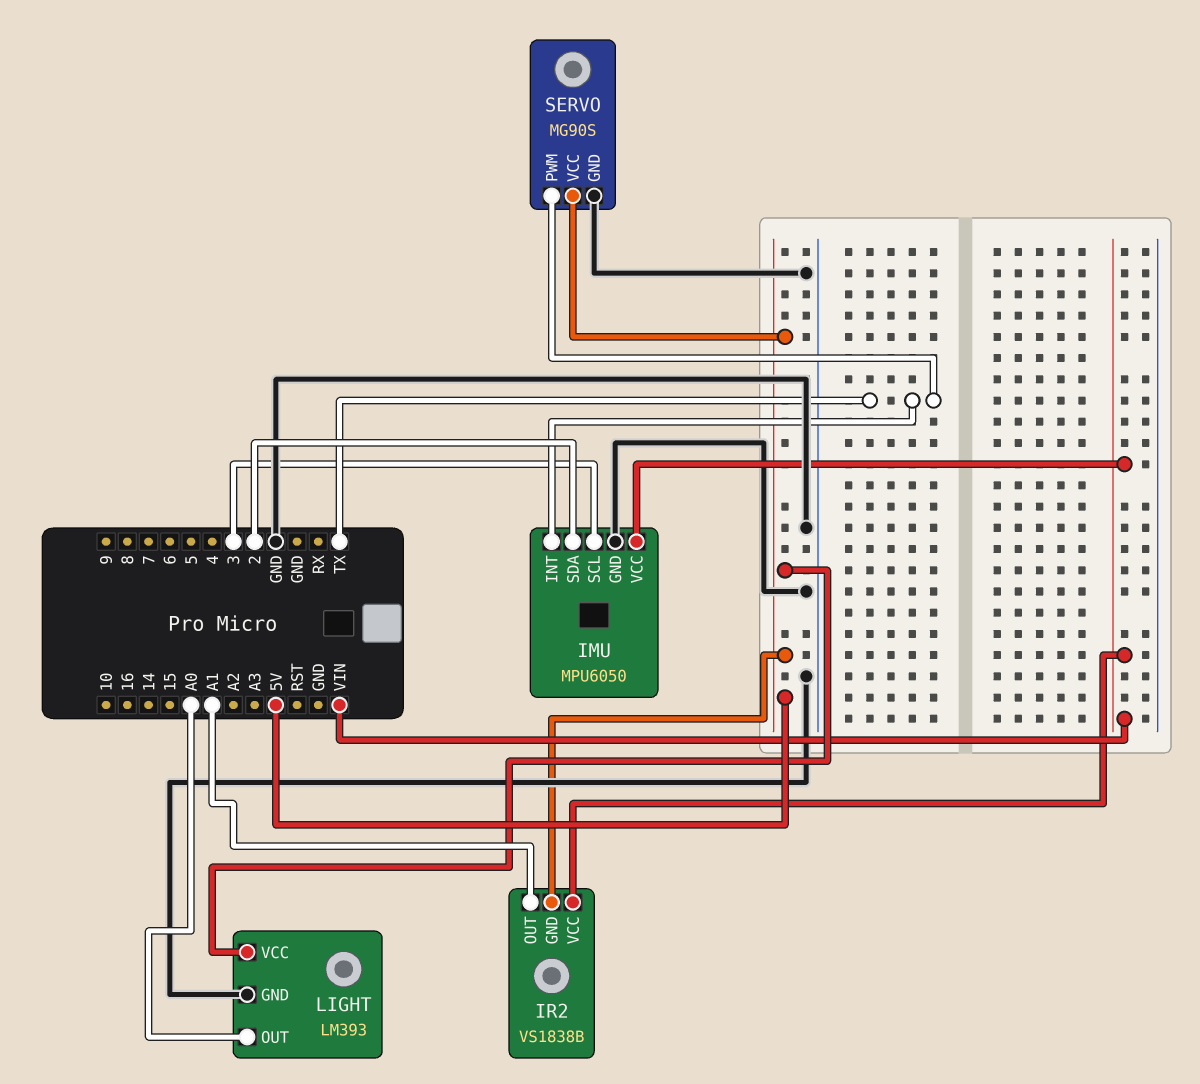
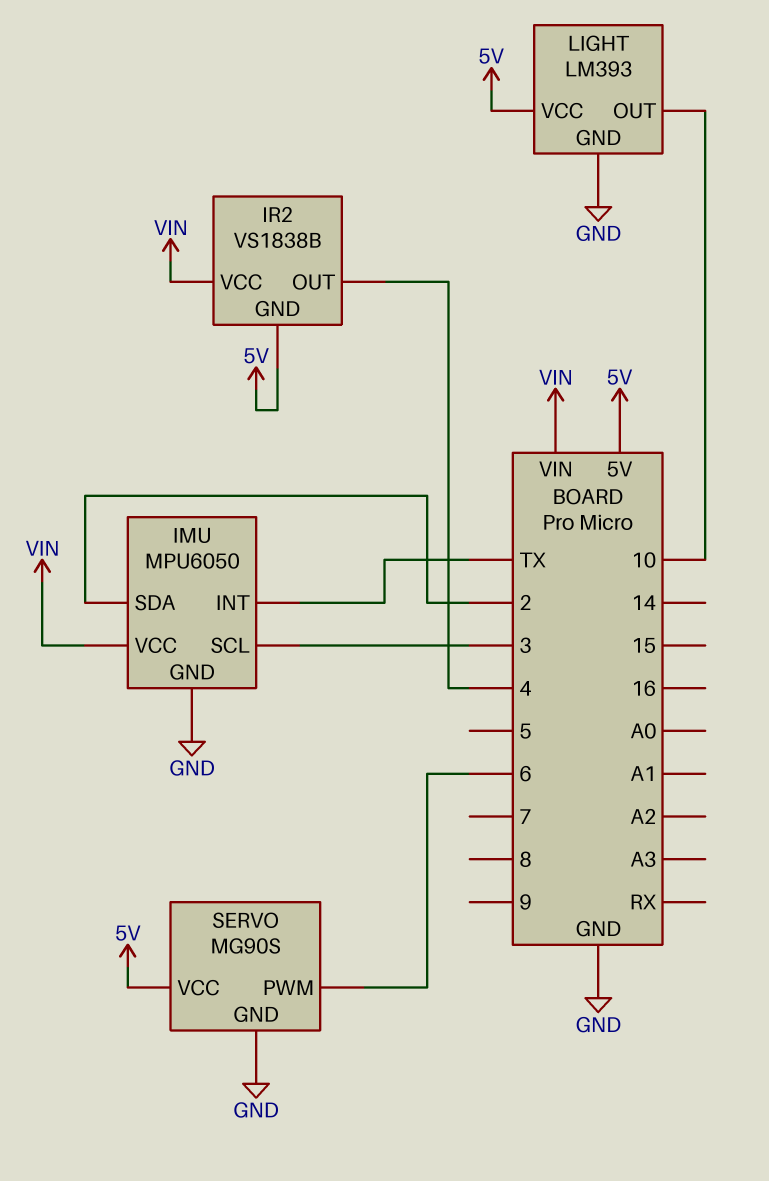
IR2 pin OUT: A1 -> 4
LIGHT pin OUT: A0 -> 10
SERVO pin PWM: TX -> 6

